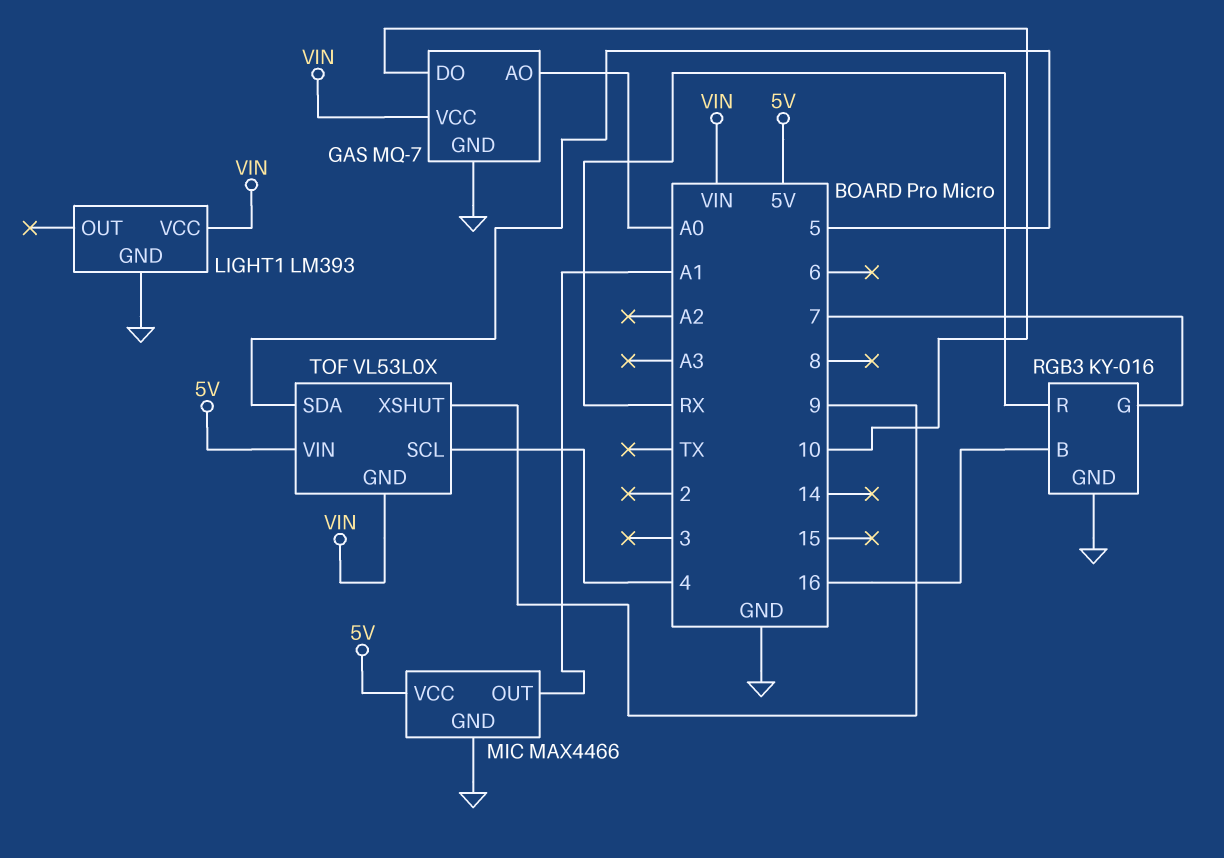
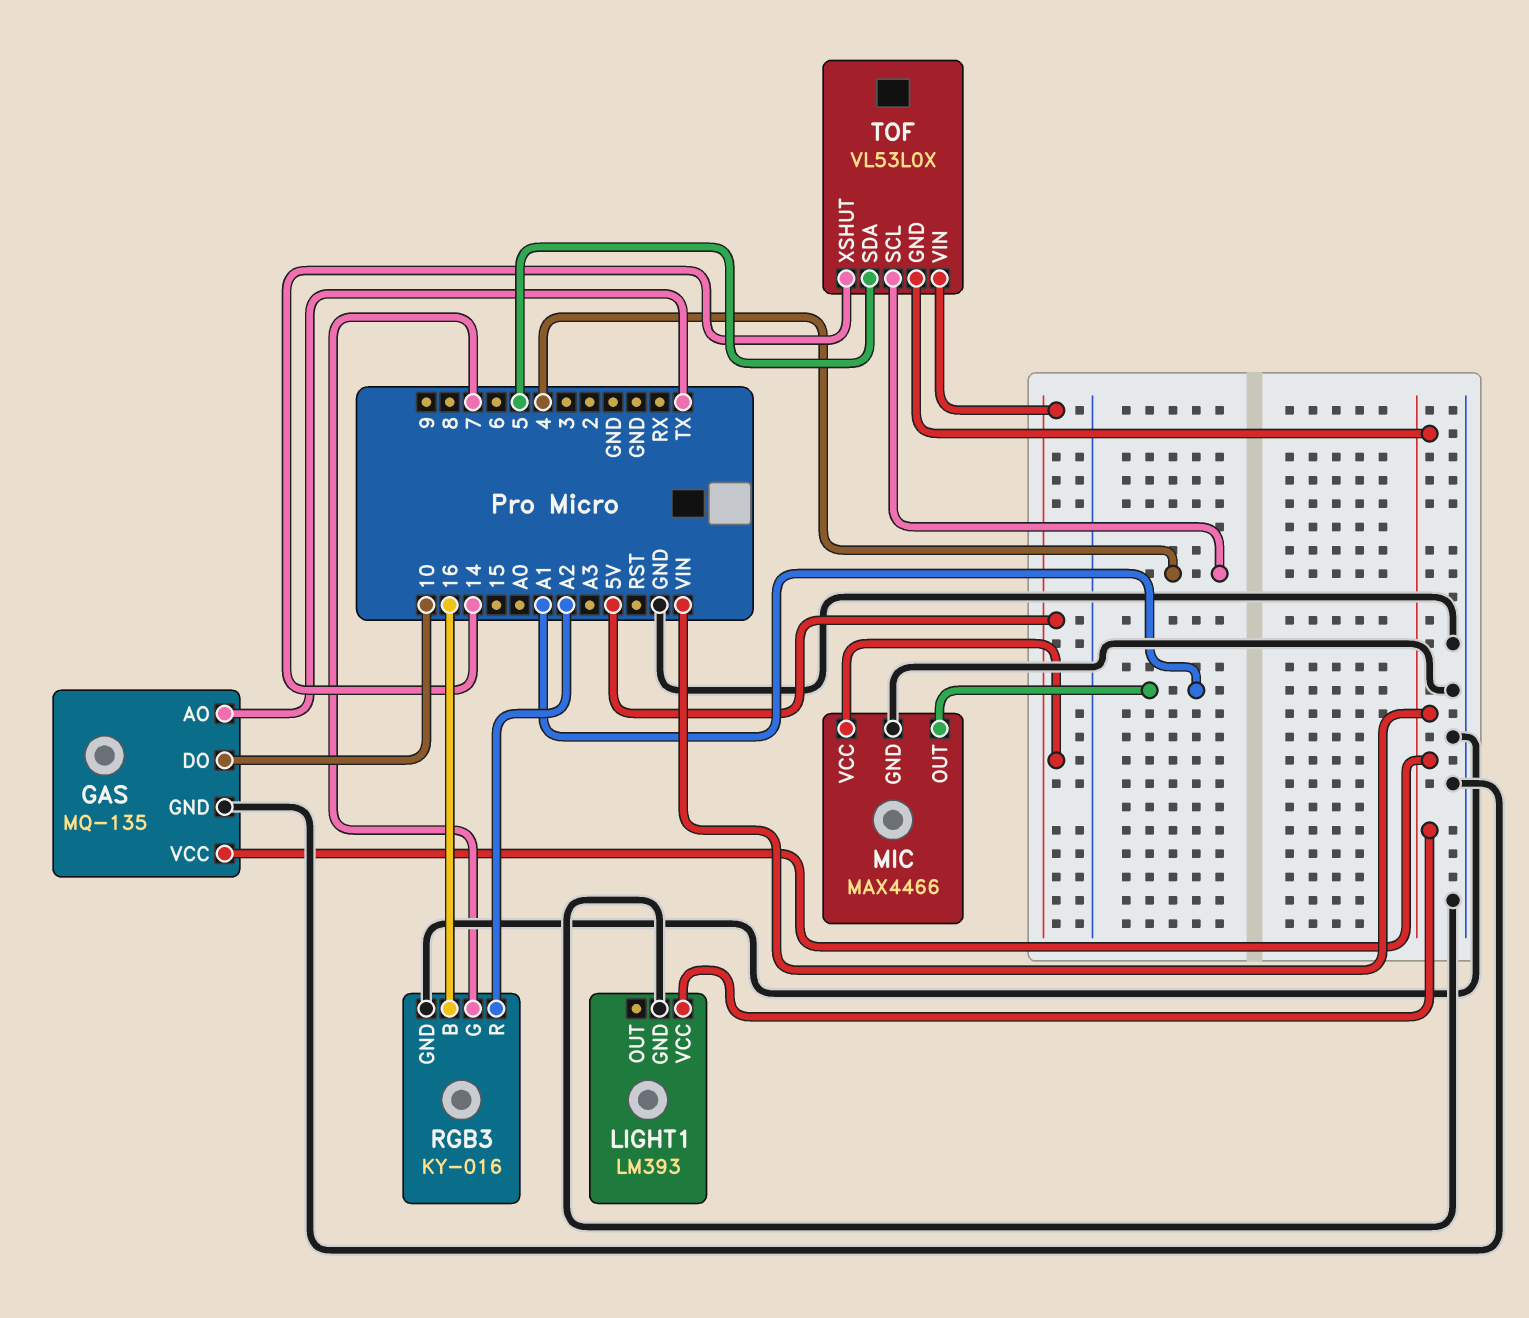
GAS: MQ-7 -> MQ-135
GAS pin AO: A0 -> TX
RGB3 pin R: RX -> A2
TOF pin XSHUT: 9 -> 14

